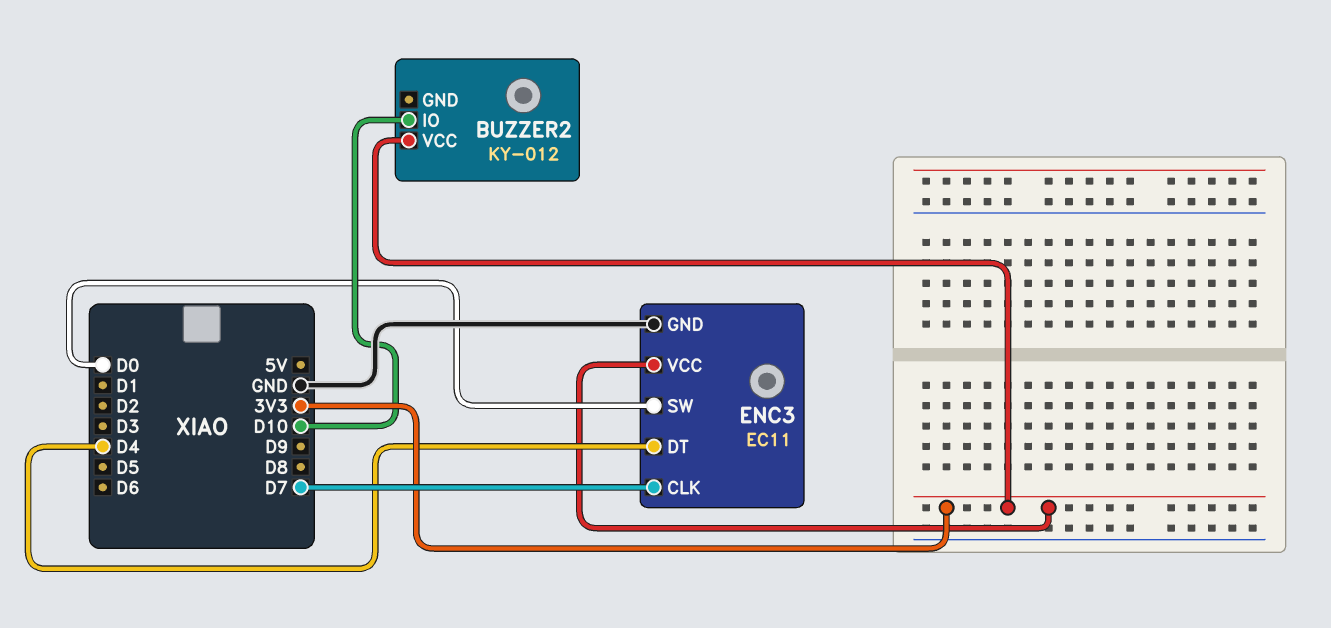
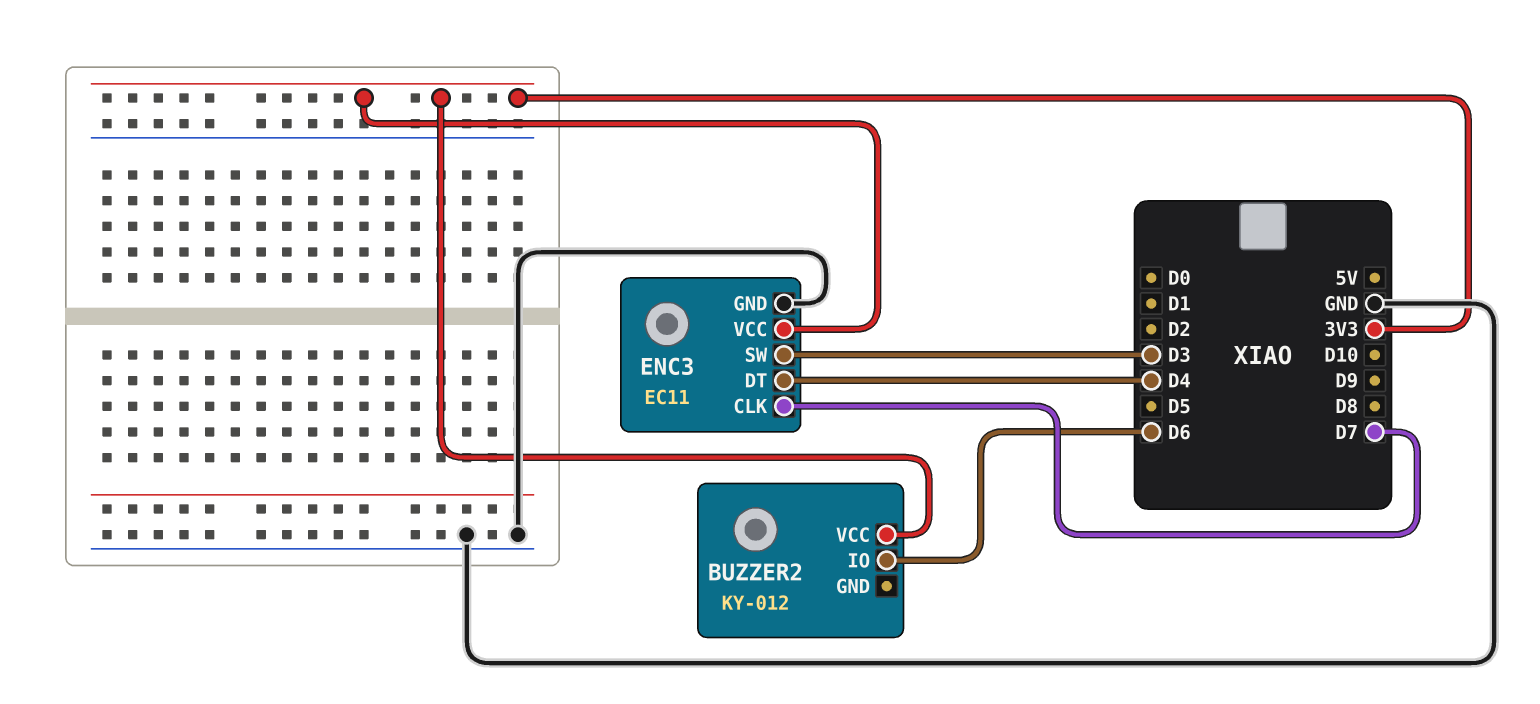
BUZZER2 pin IO: D10 -> D6
ENC3 pin SW: D0 -> D3

